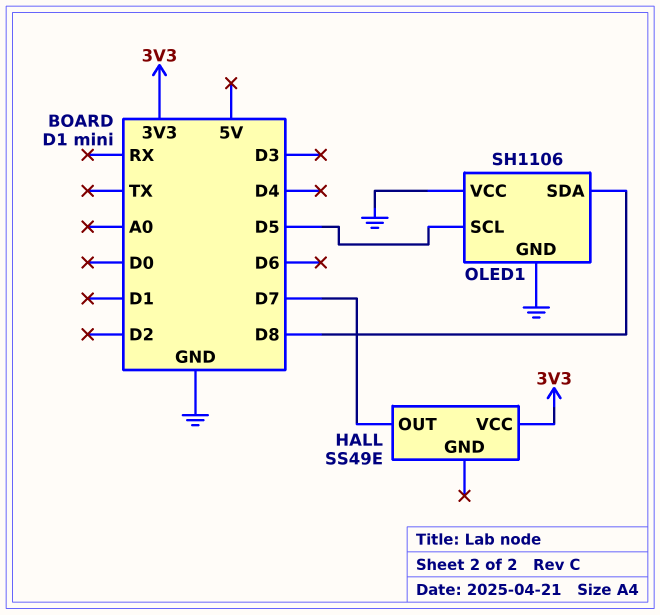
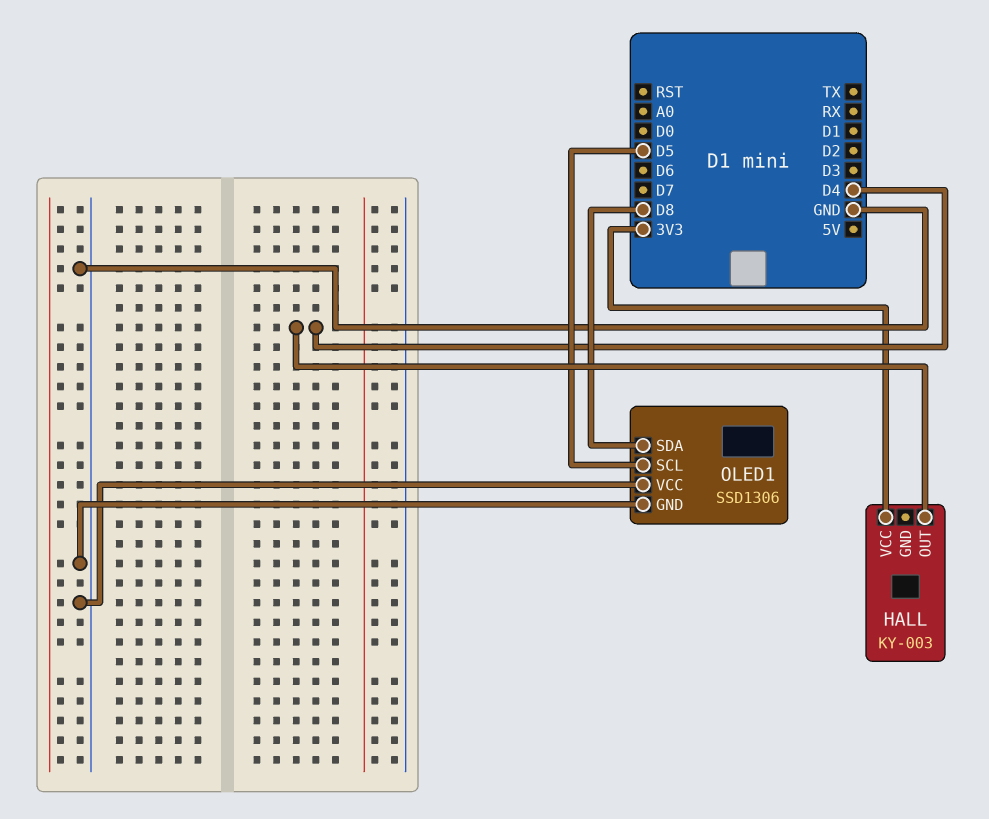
HALL: SS49E -> KY-003
HALL pin OUT: D7 -> D4
OLED1: SH1106 -> SSD1306

